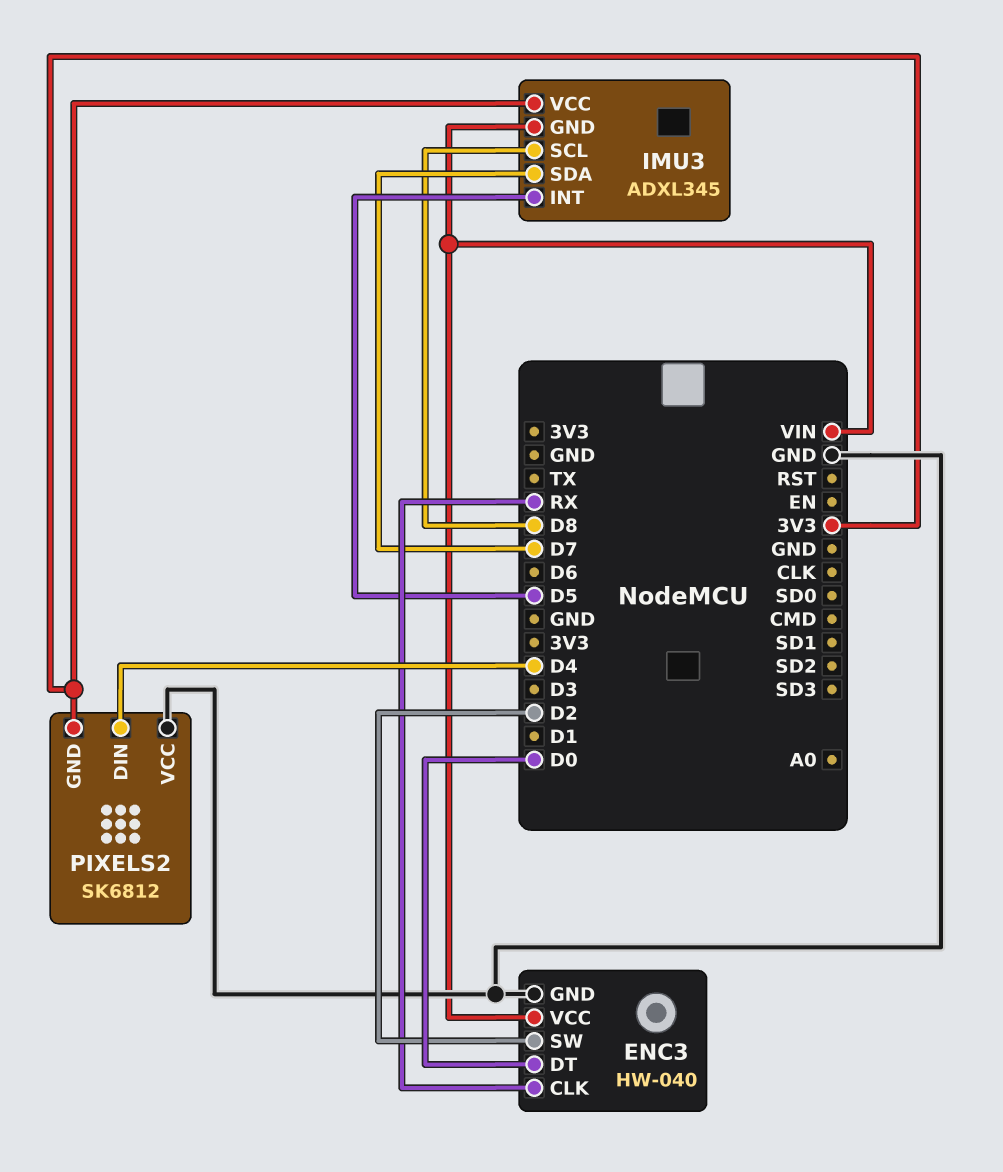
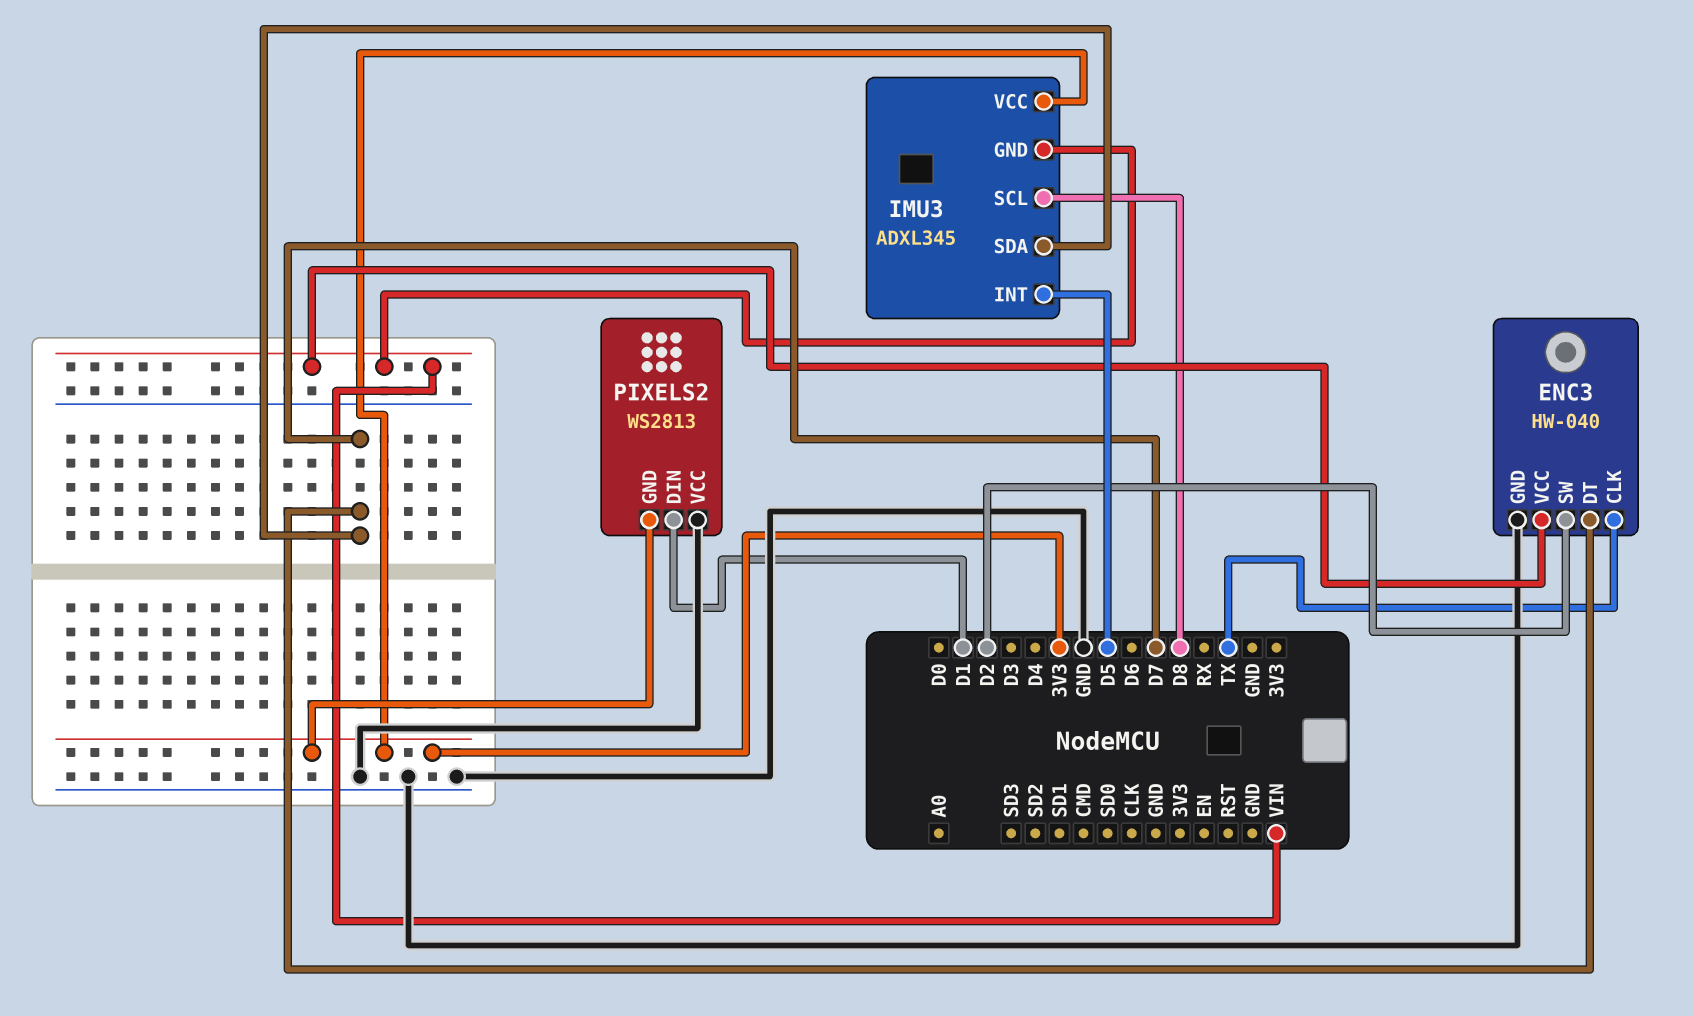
ENC3 pin CLK: RX -> TX
ENC3 pin DT: D0 -> D7
PIXELS2: SK6812 -> WS2813
PIXELS2 pin DIN: D4 -> D1

